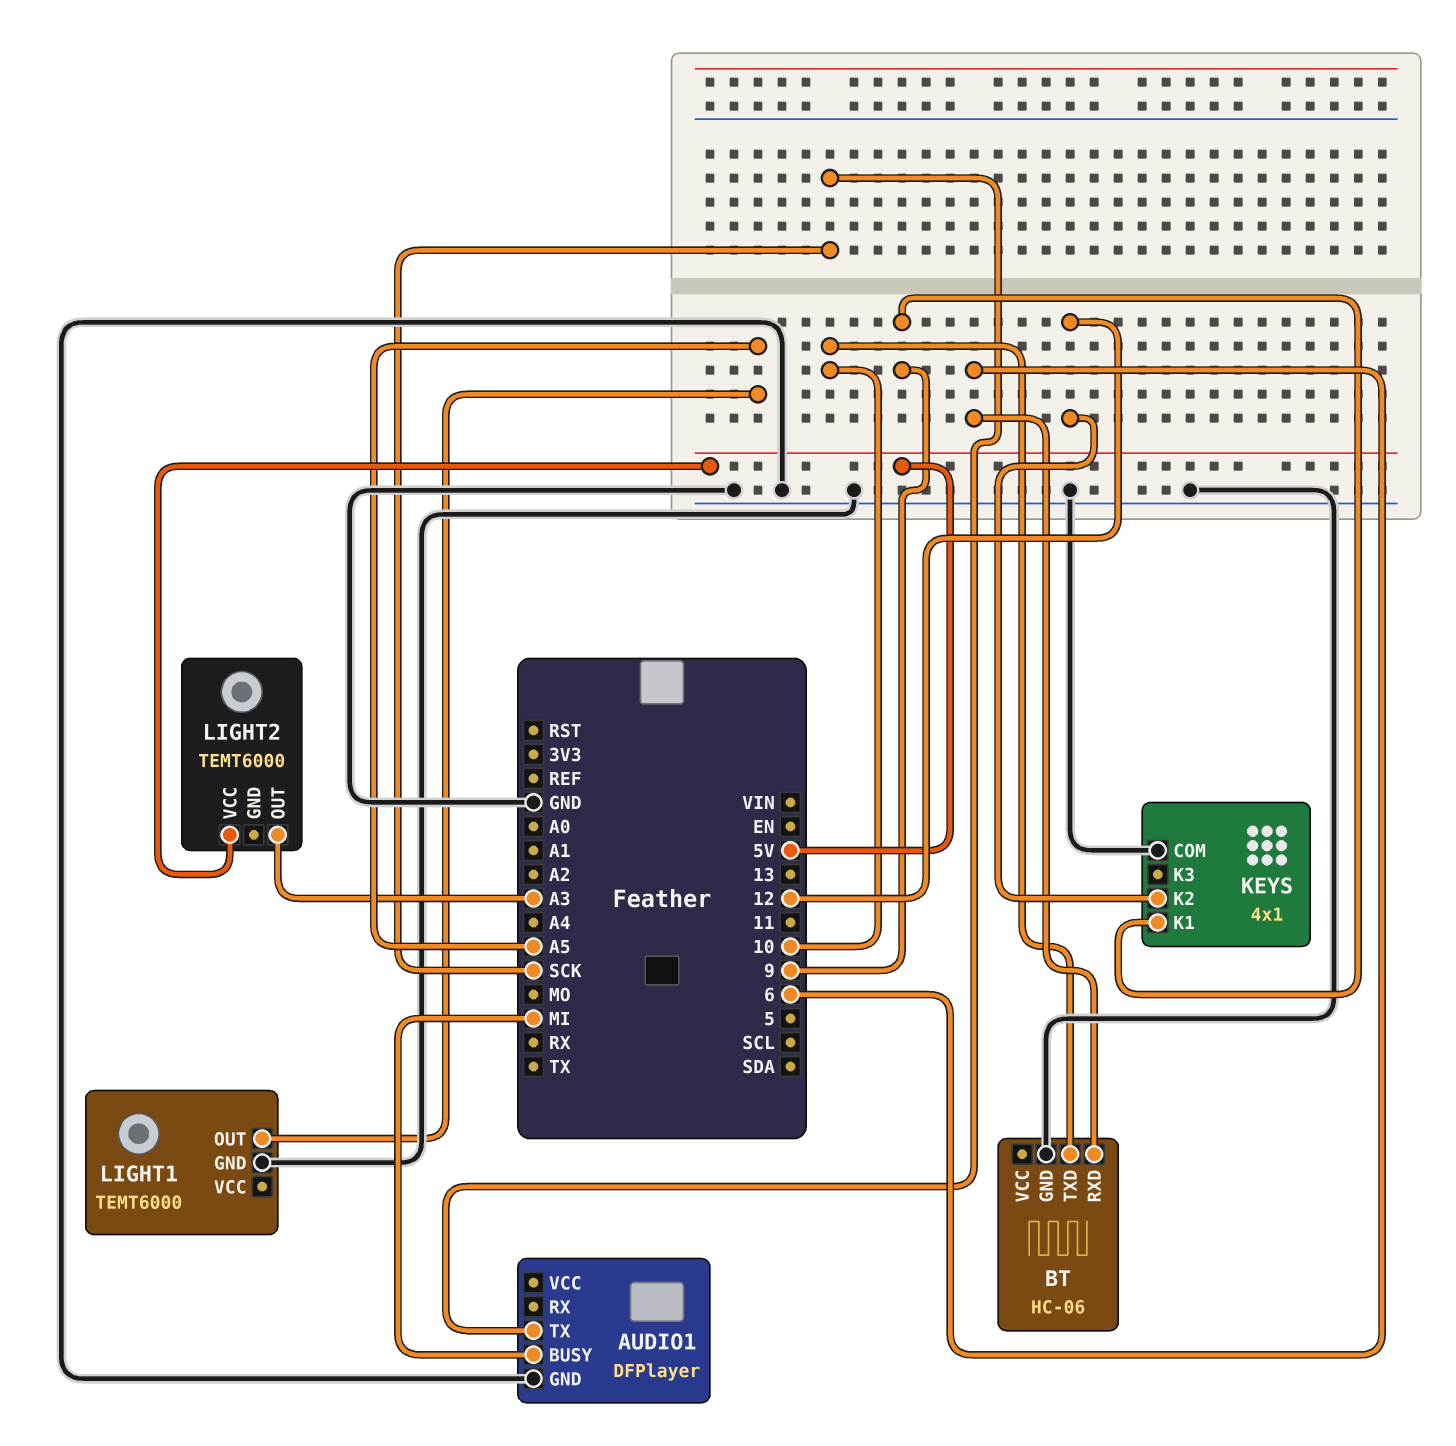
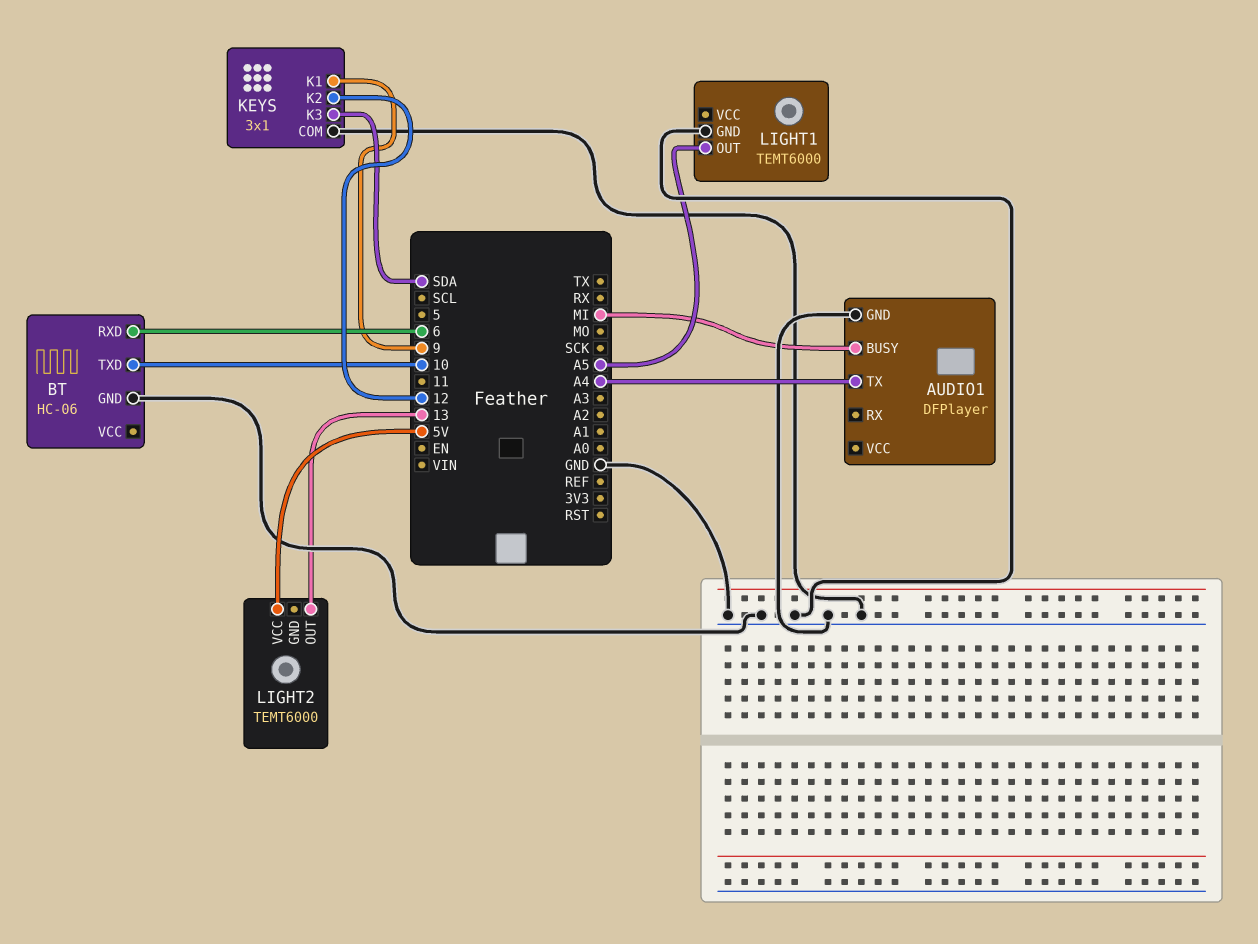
AUDIO1 pin TX: SCK -> A4
KEYS: 4x1 -> 3x1
KEYS pin K3: none -> SDA
LIGHT2 pin OUT: A3 -> 13

